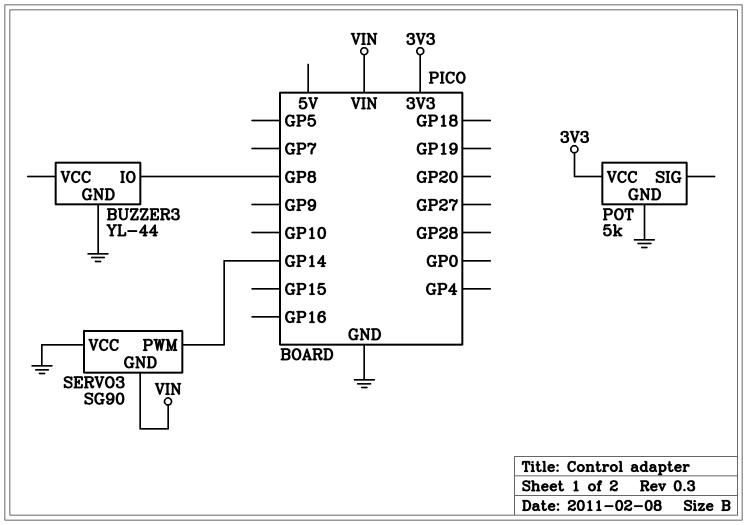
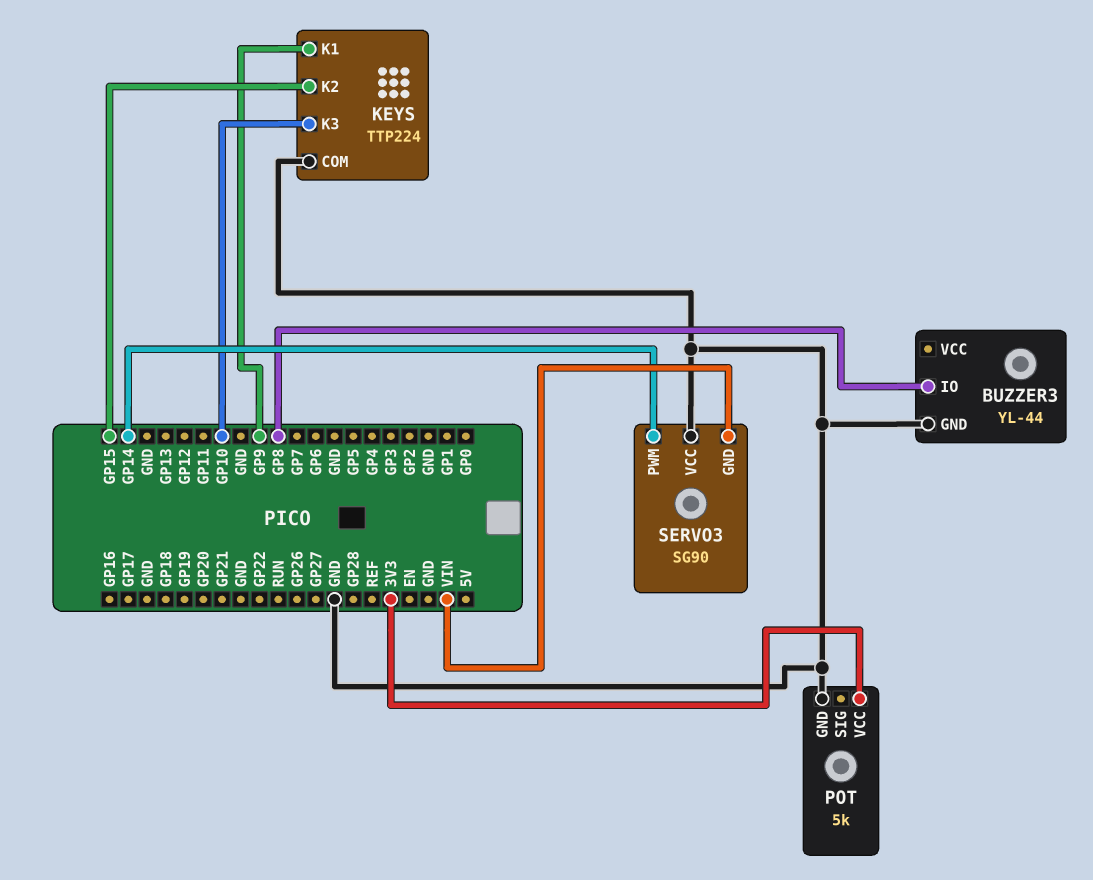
KEYS: none -> TTP224
KEYS pin COM: none -> GND
KEYS pin K1: none -> GP9
KEYS pin K2: none -> GP15
KEYS pin K3: none -> GP10

